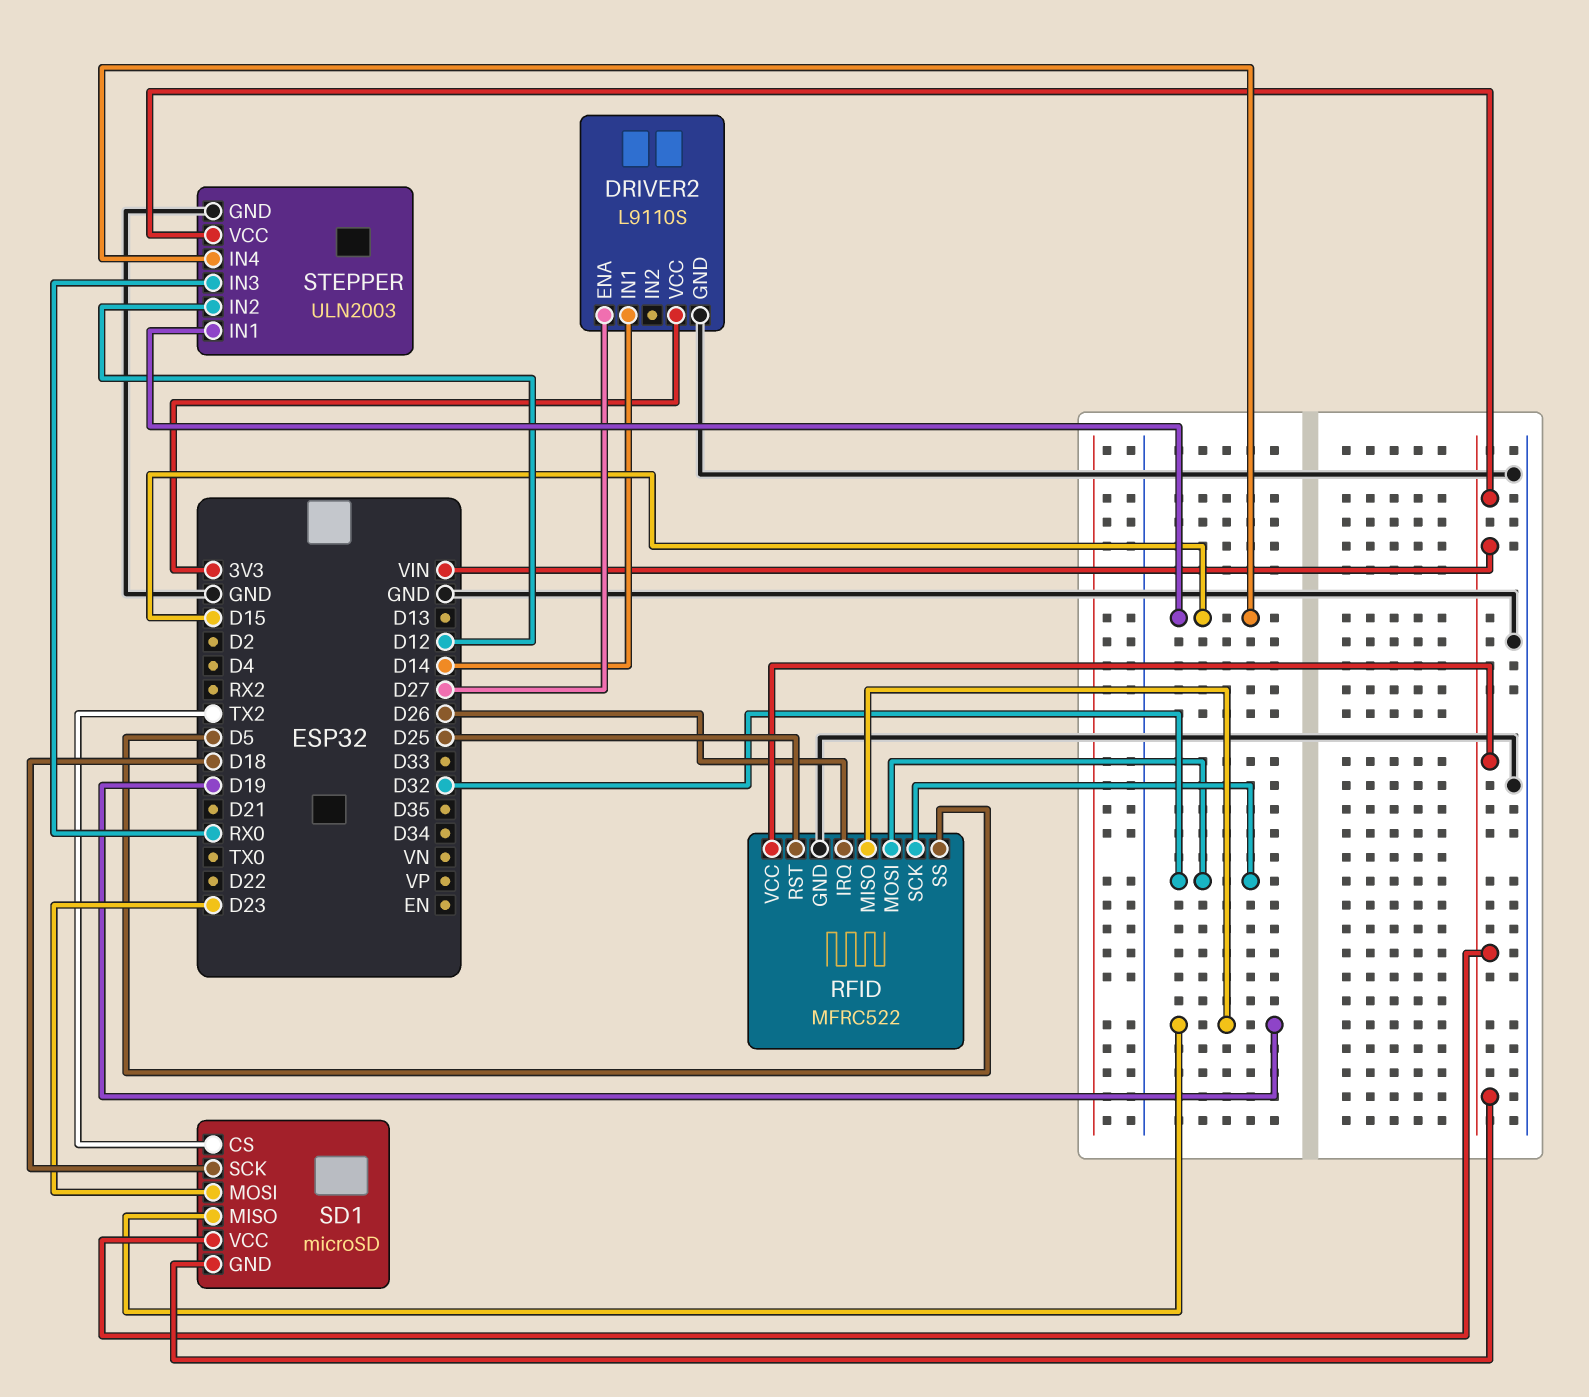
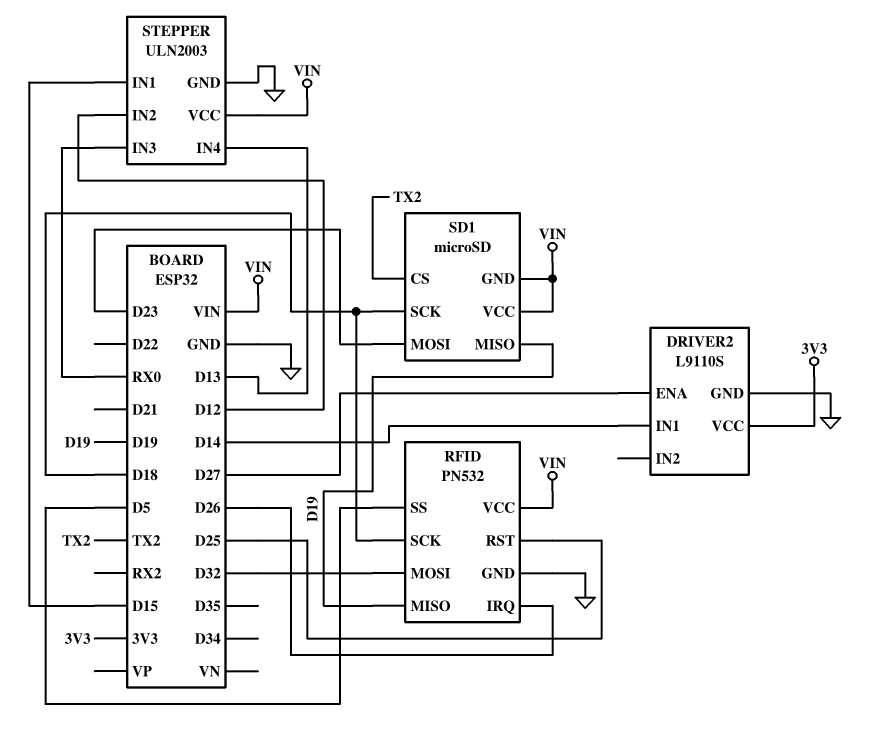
RFID: MFRC522 -> PN532
RFID pin SCK: D32 -> D18
STEPPER pin IN4: D15 -> D13

